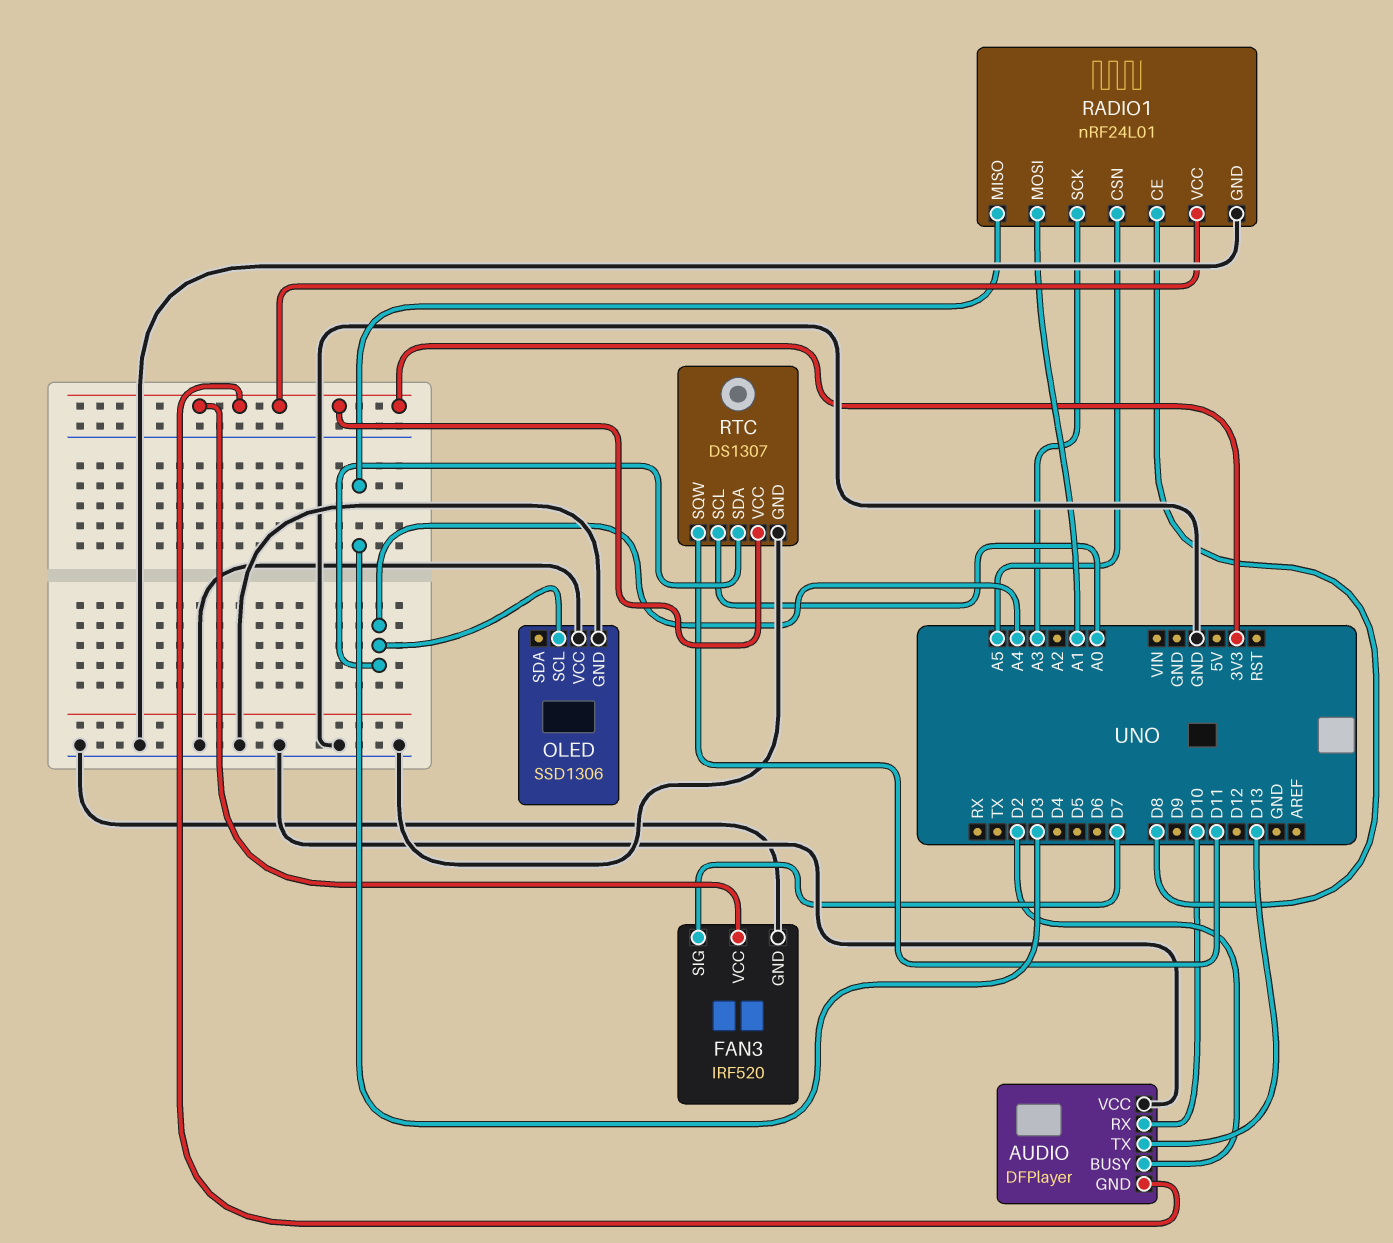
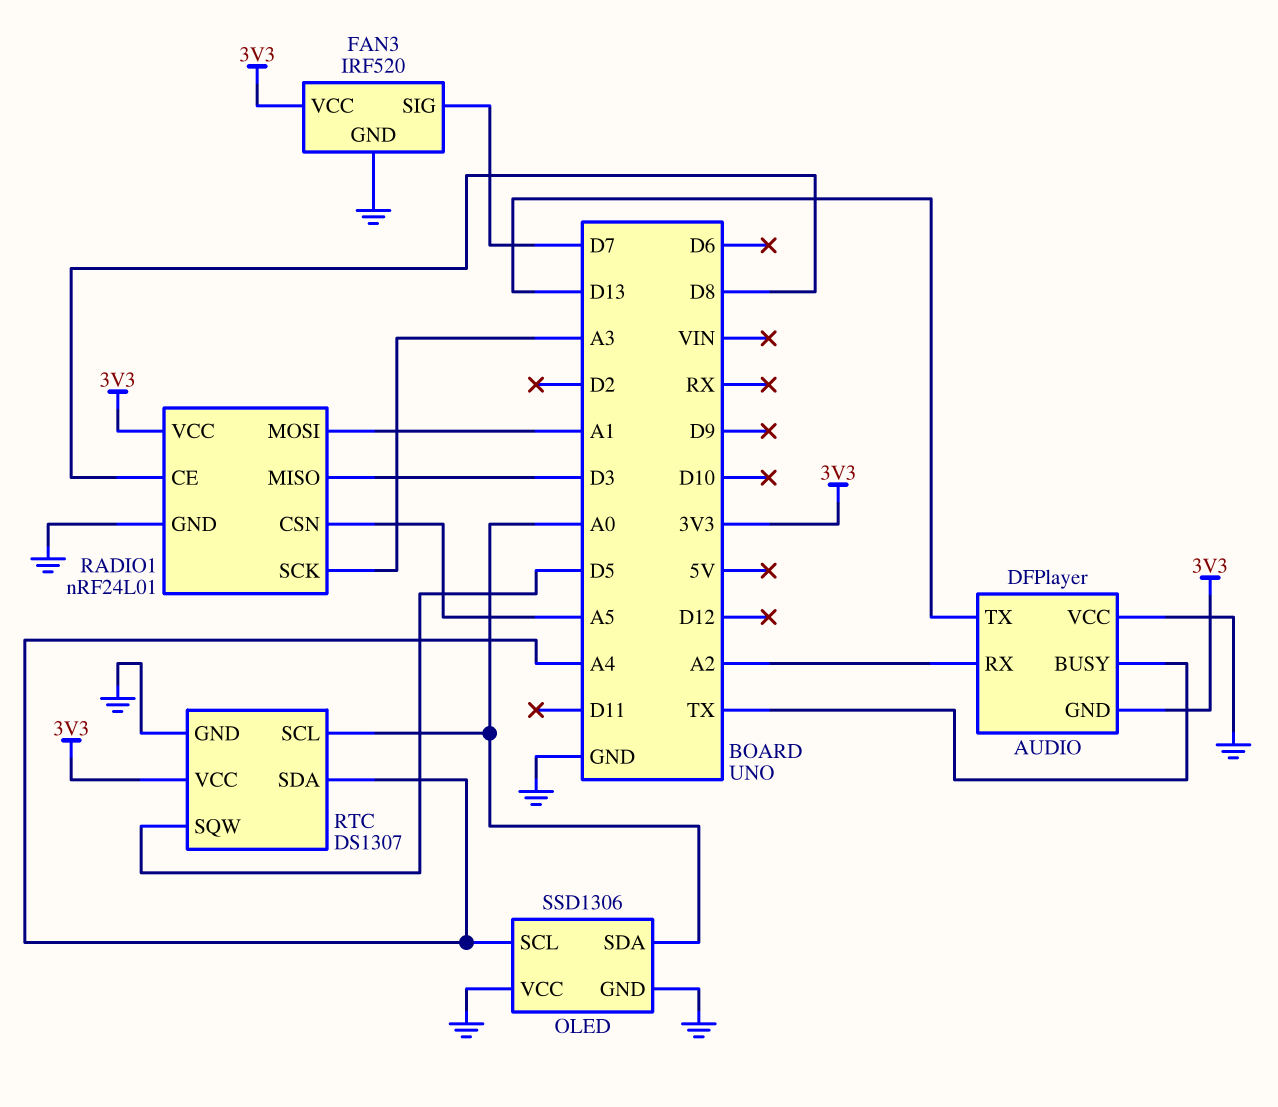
AUDIO pin BUSY: D2 -> TX
AUDIO pin RX: D10 -> A2
OLED pin SDA: none -> A0
RTC pin SQW: D11 -> D5

